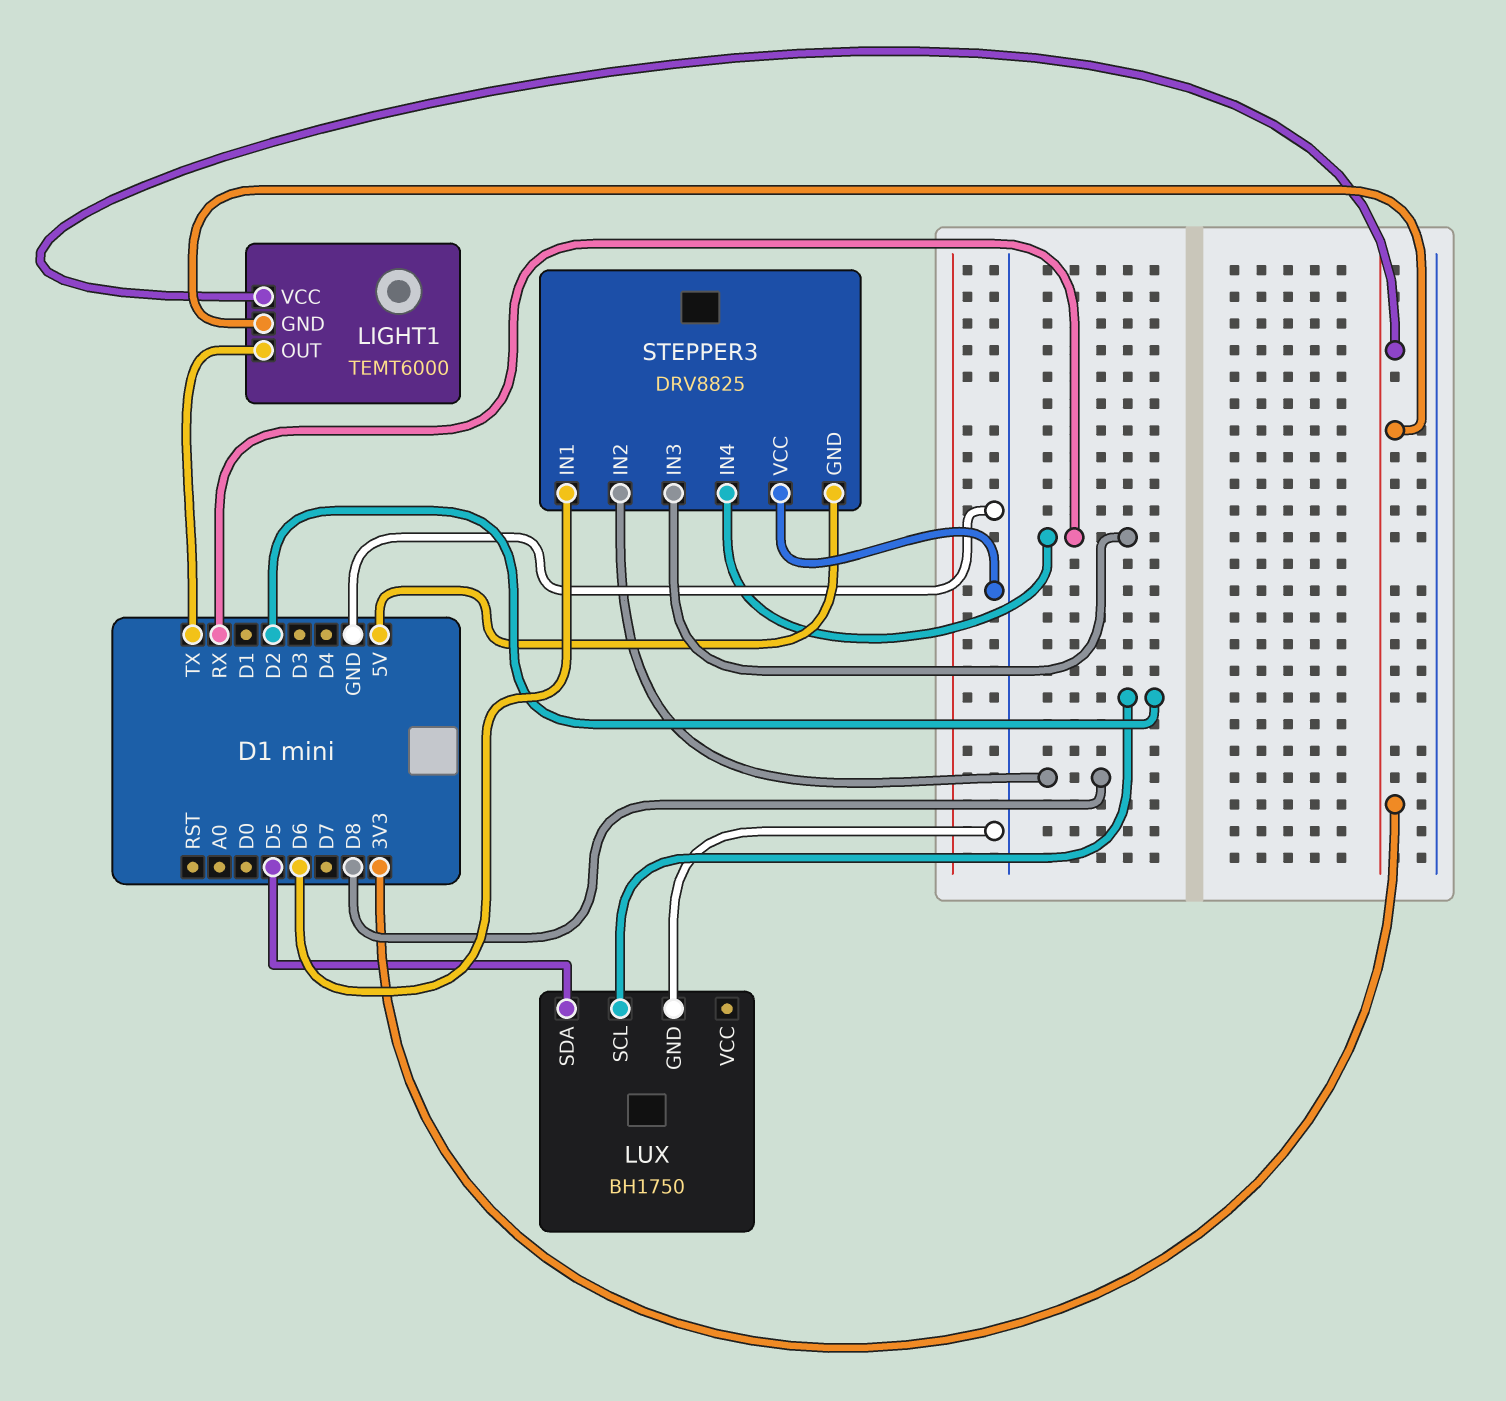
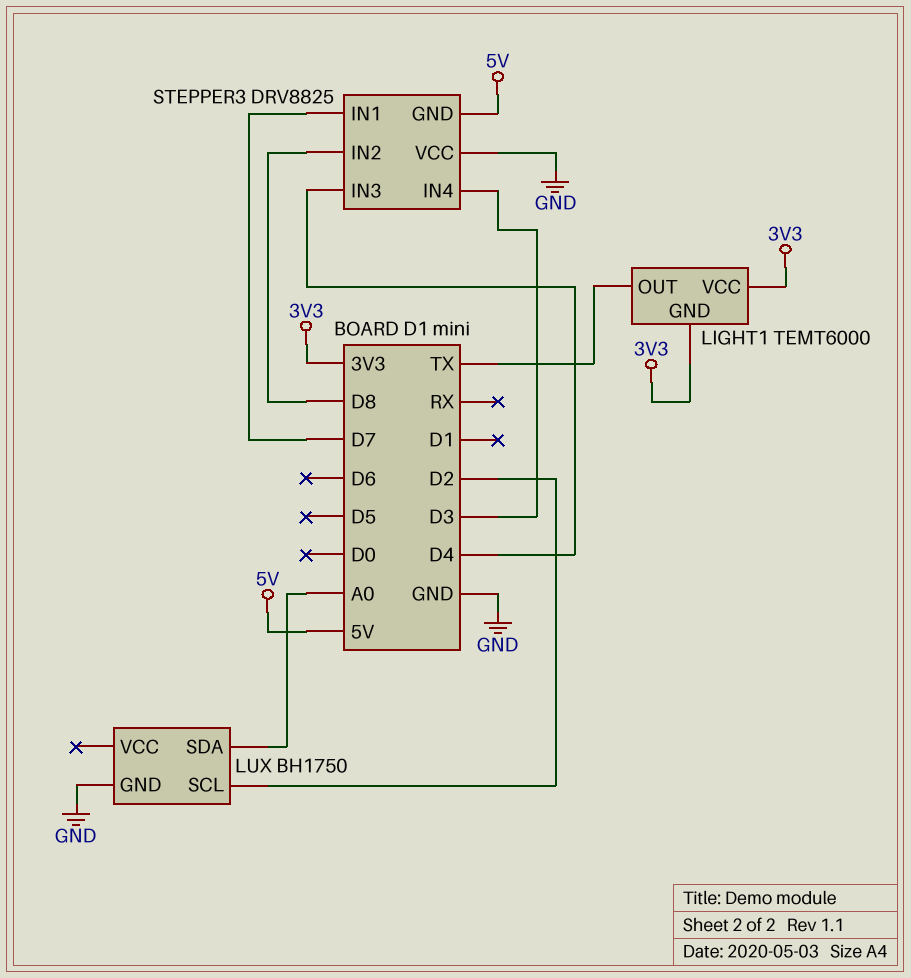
LUX pin SDA: D5 -> A0
STEPPER3 pin IN1: D6 -> D7
STEPPER3 pin IN3: RX -> D4
STEPPER3 pin IN4: RX -> D3

